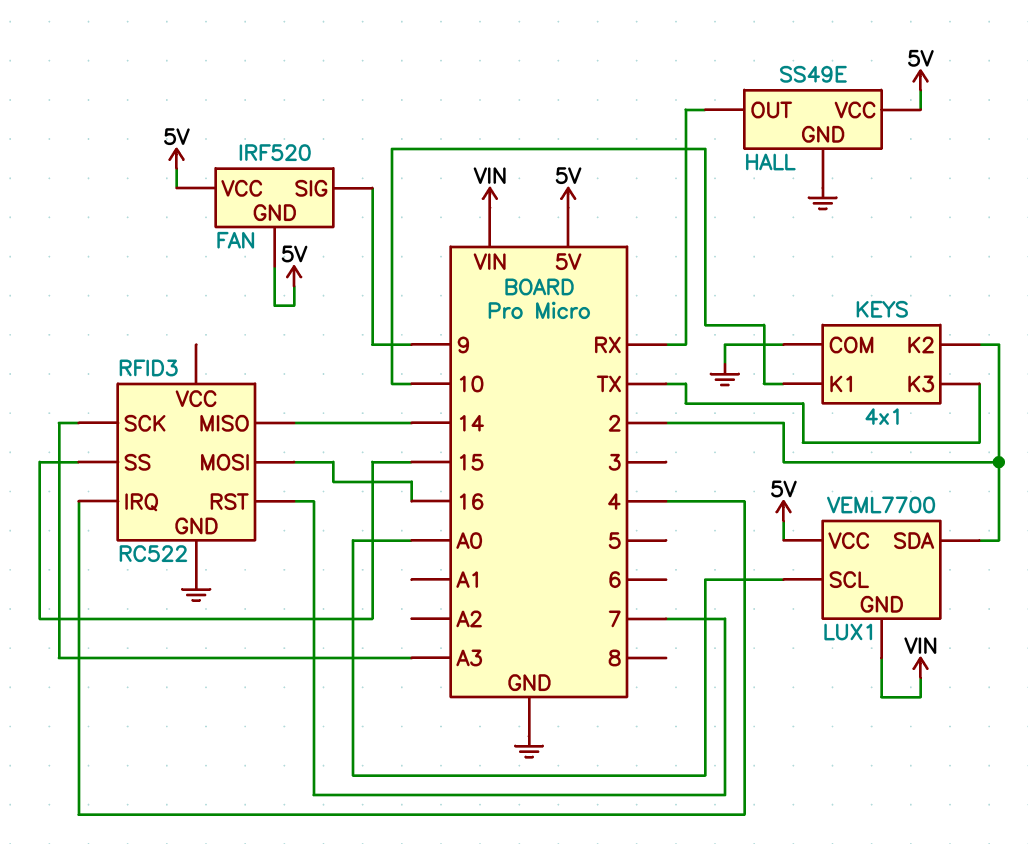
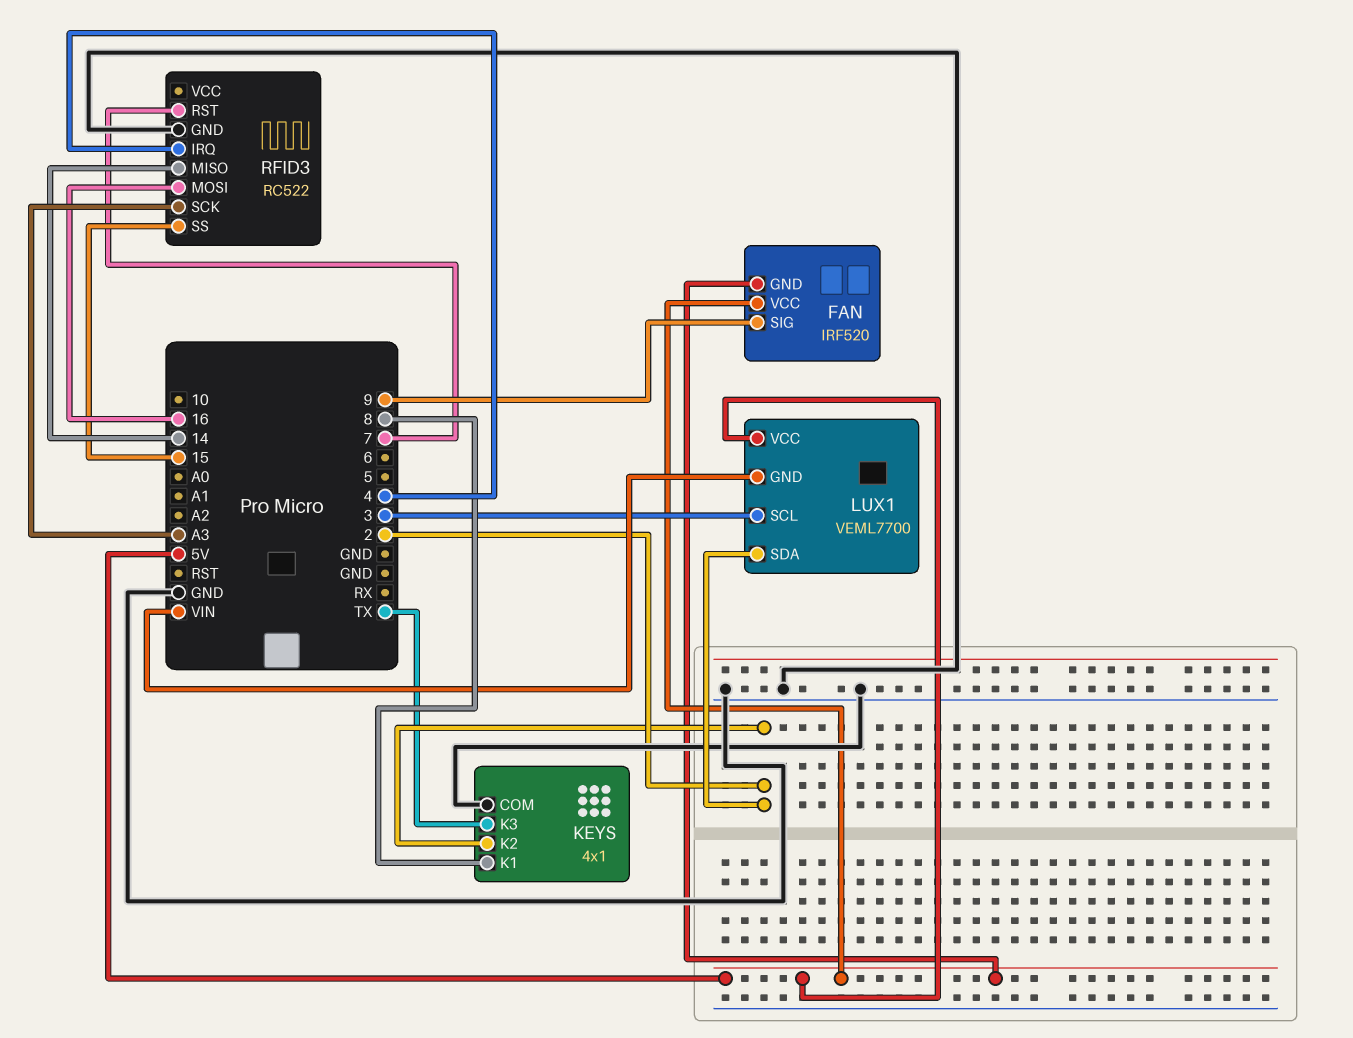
HALL: SS49E -> none
HALL pin GND: GND -> none
HALL pin OUT: RX -> none
HALL pin VCC: 5V -> none
KEYS pin K1: 10 -> 8
LUX1 pin SCL: A0 -> 3

